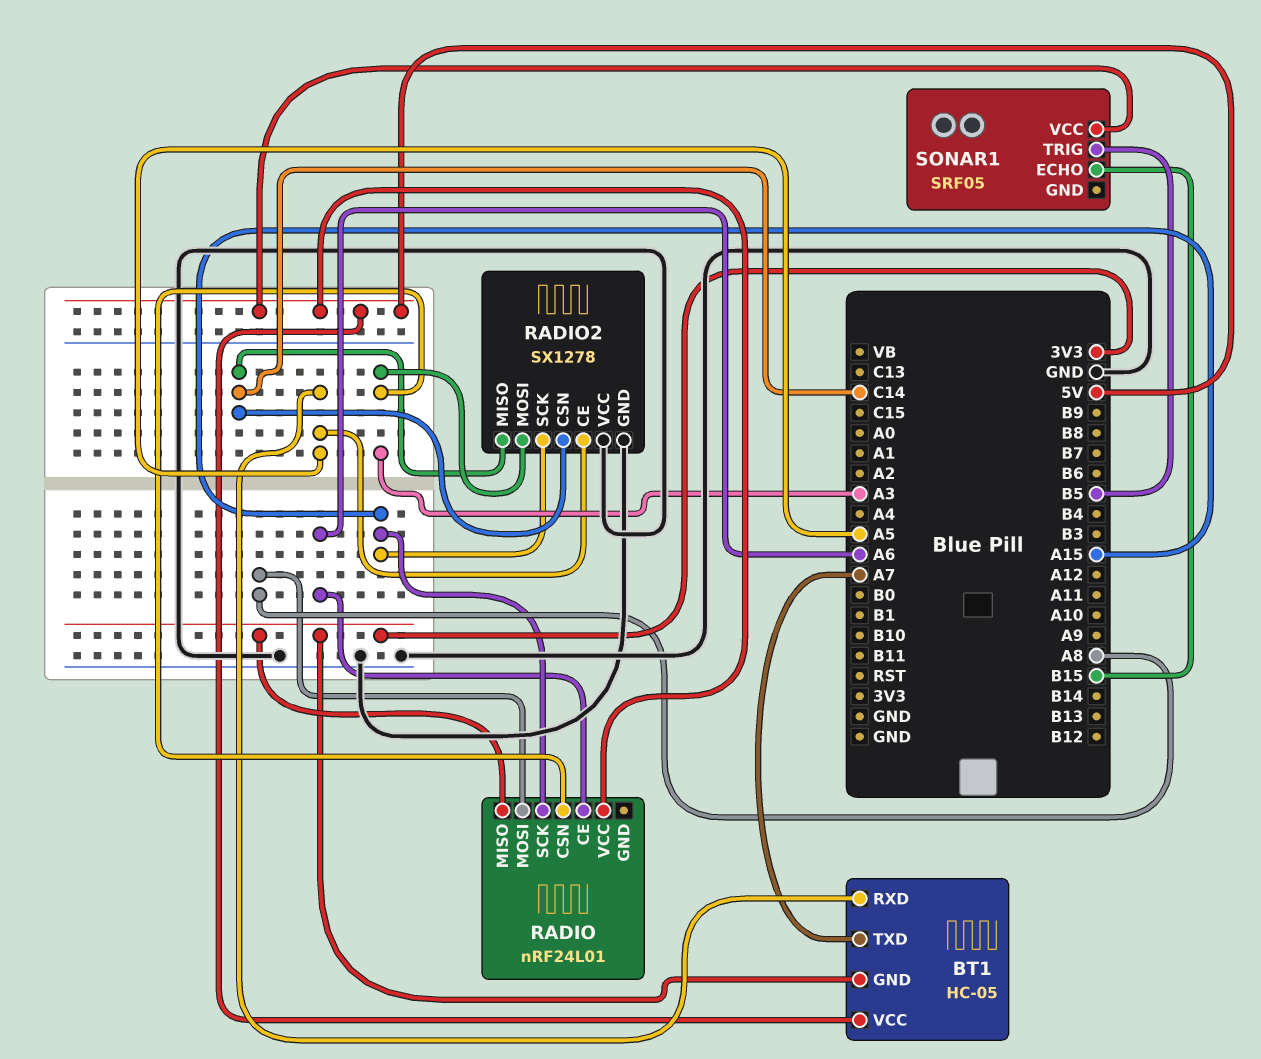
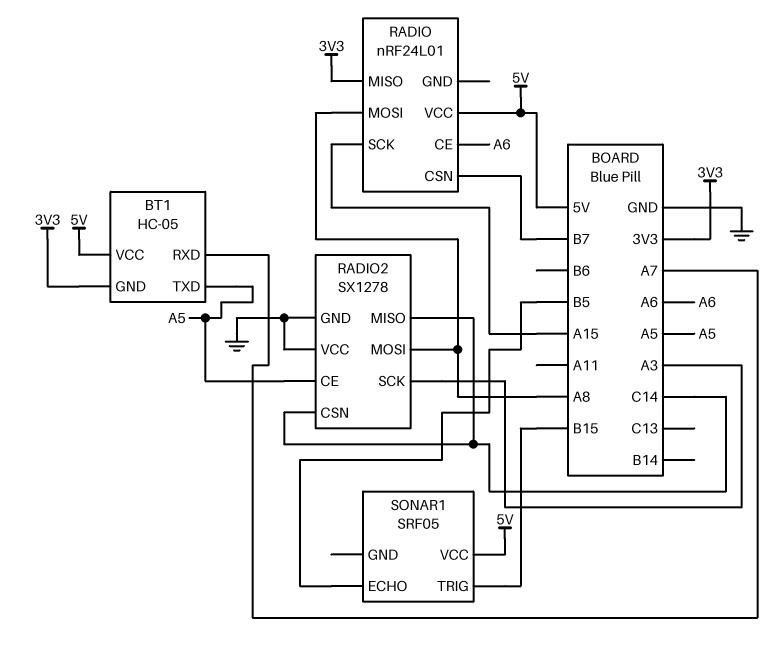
BT1 pin RXD: A5 -> A7
BT1 pin TXD: A7 -> A5
RADIO pin CSN: A3 -> B7
RADIO2 pin MOSI: A3 -> A8
RADIO2 pin SCK: A15 -> A3
SONAR1 pin ECHO: B15 -> B5
SONAR1 pin TRIG: B5 -> B15

